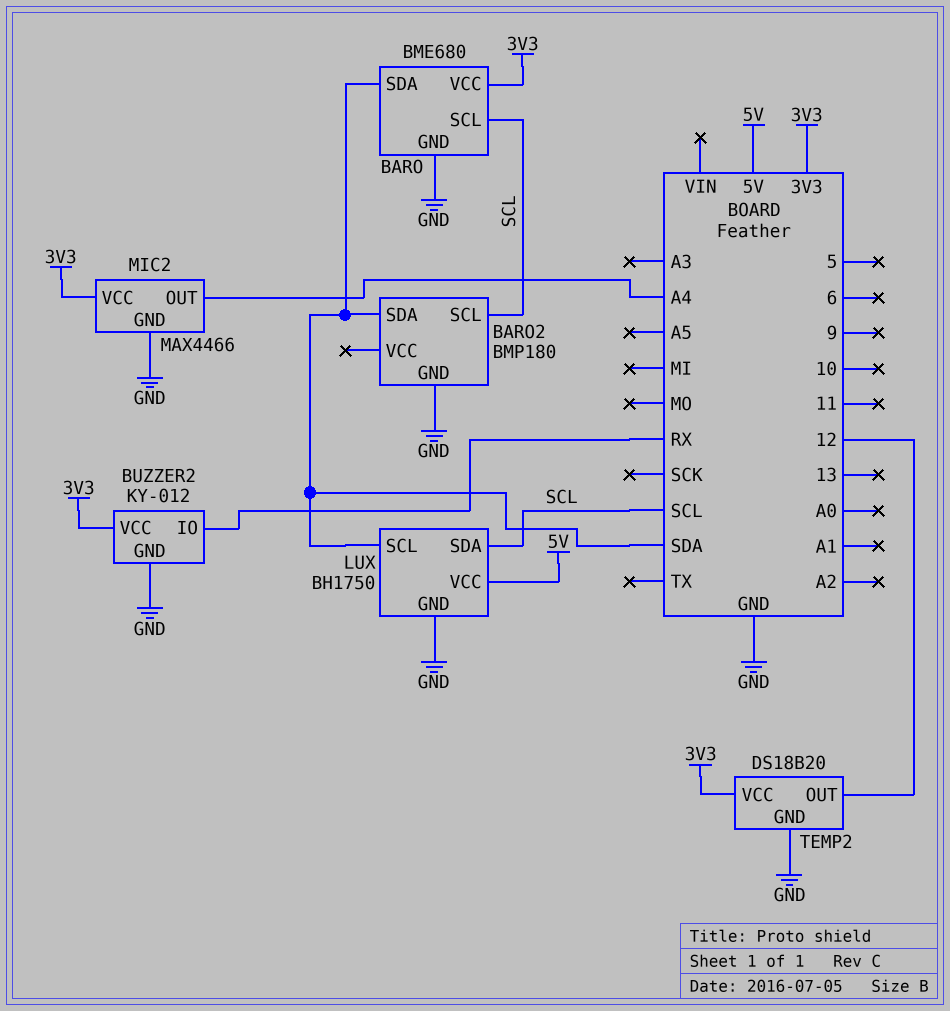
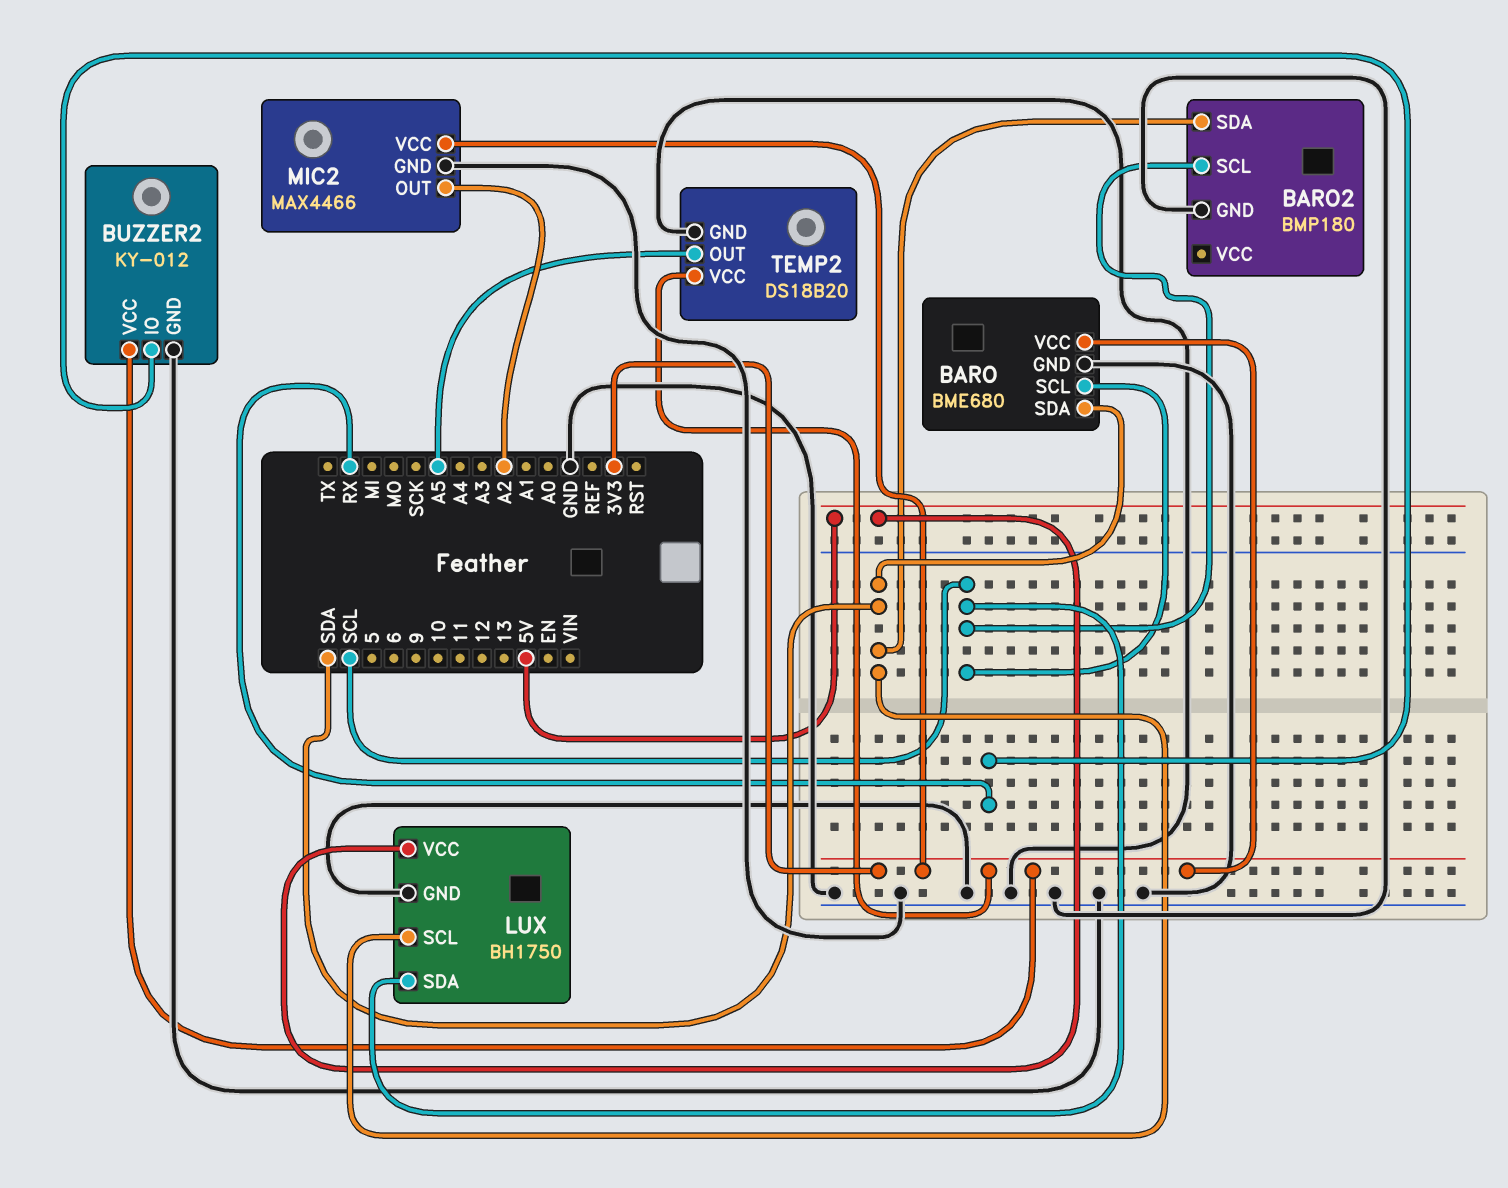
MIC2 pin OUT: A4 -> A2
TEMP2 pin OUT: 12 -> A5

